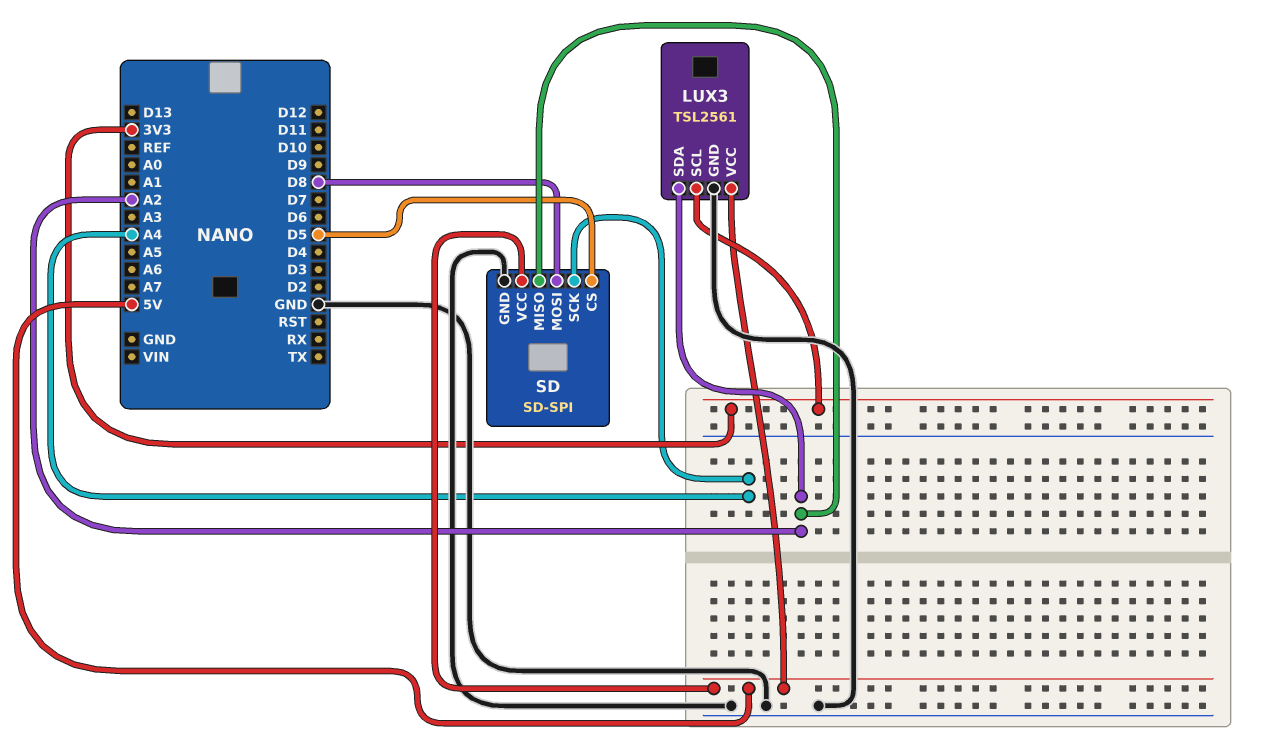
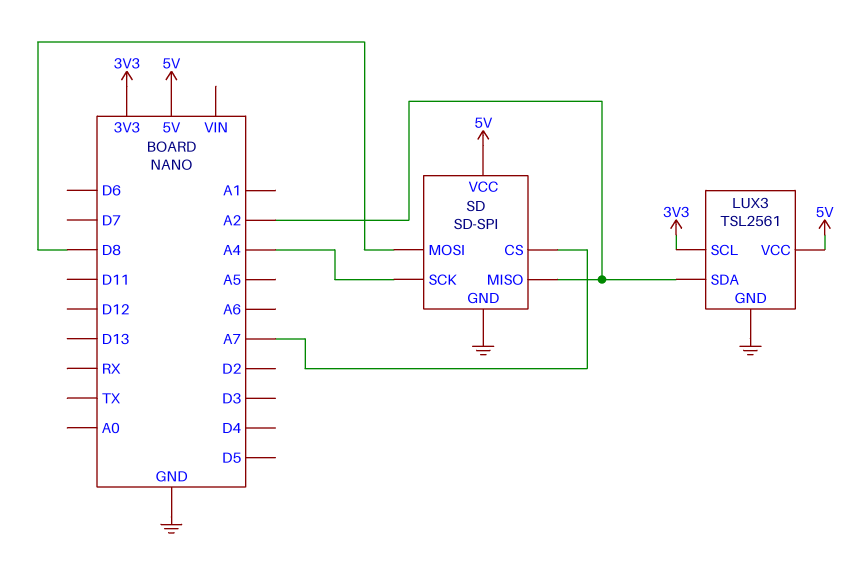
SD pin CS: D5 -> A7

